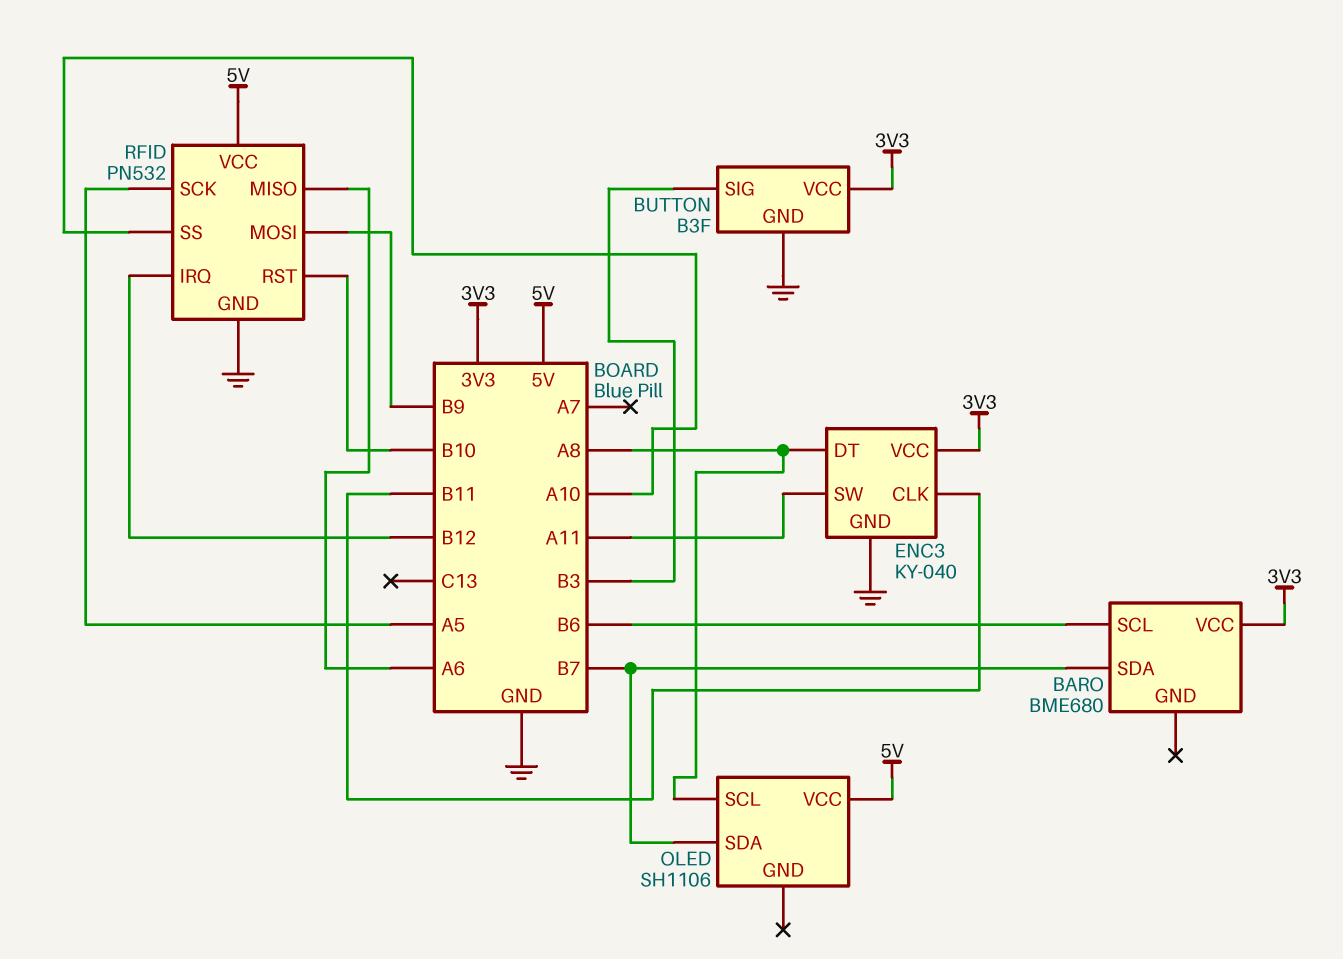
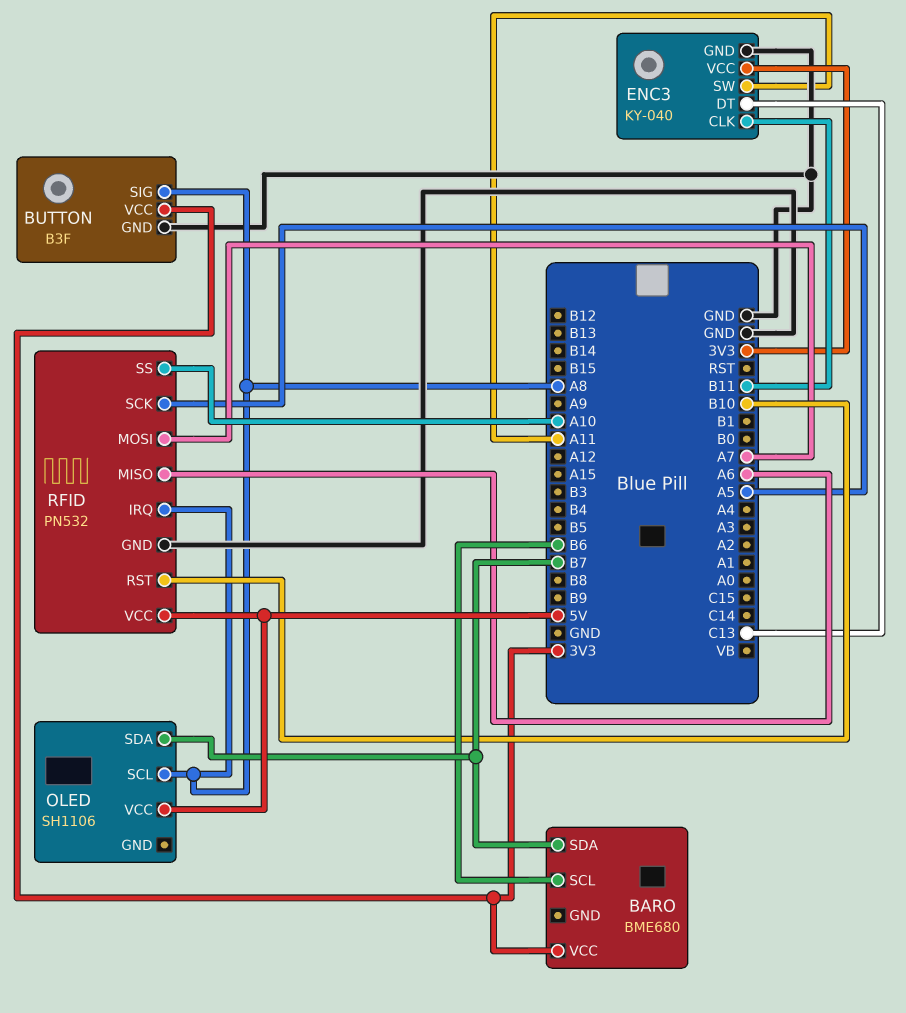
BUTTON pin SIG: B3 -> A8
ENC3 pin DT: A8 -> C13
RFID pin IRQ: B12 -> A8
RFID pin MOSI: B9 -> A7

